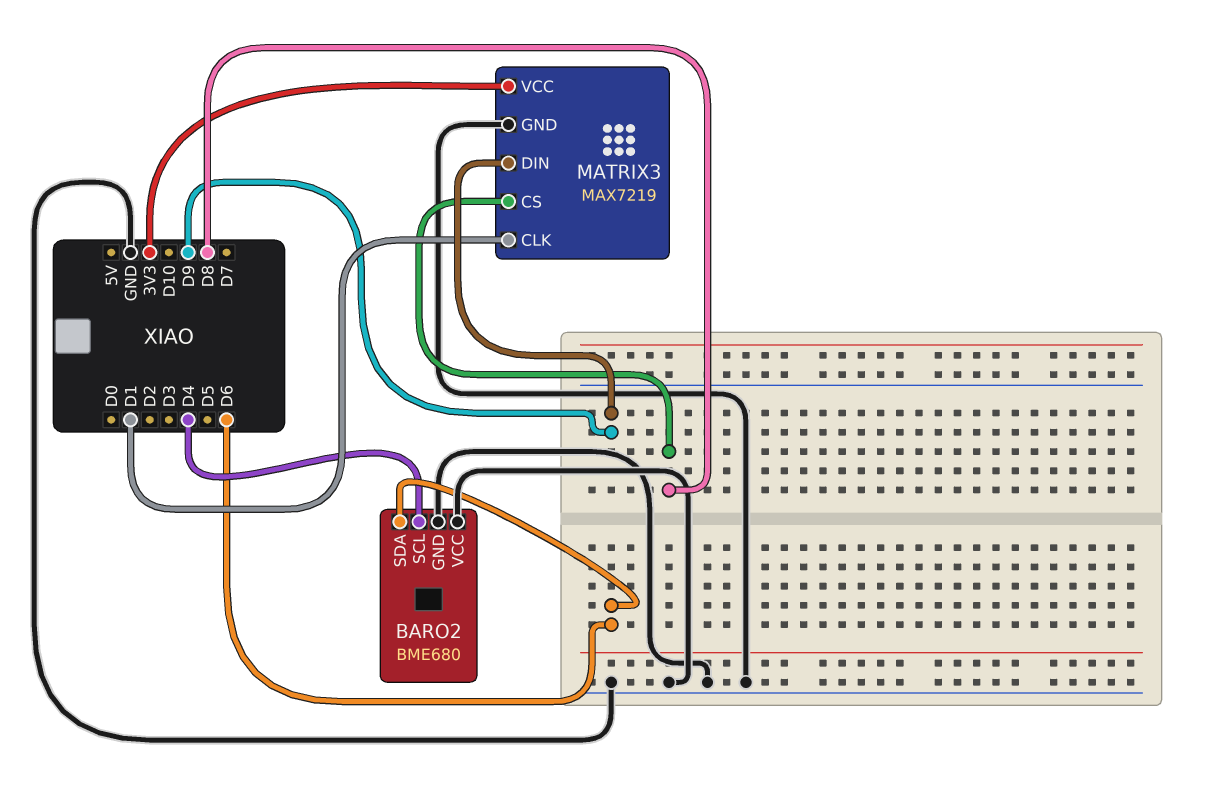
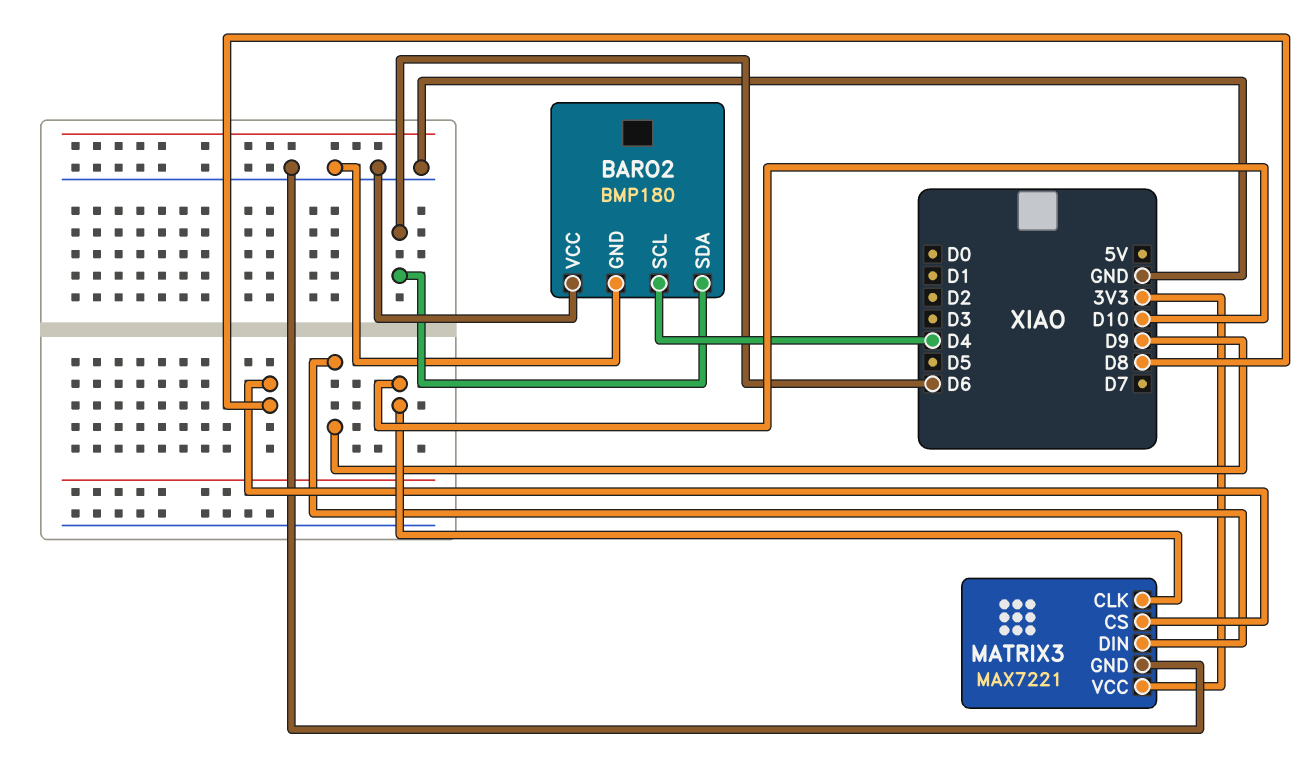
BARO2: BME680 -> BMP180
MATRIX3: MAX7219 -> MAX7221
MATRIX3 pin CLK: D1 -> D10

